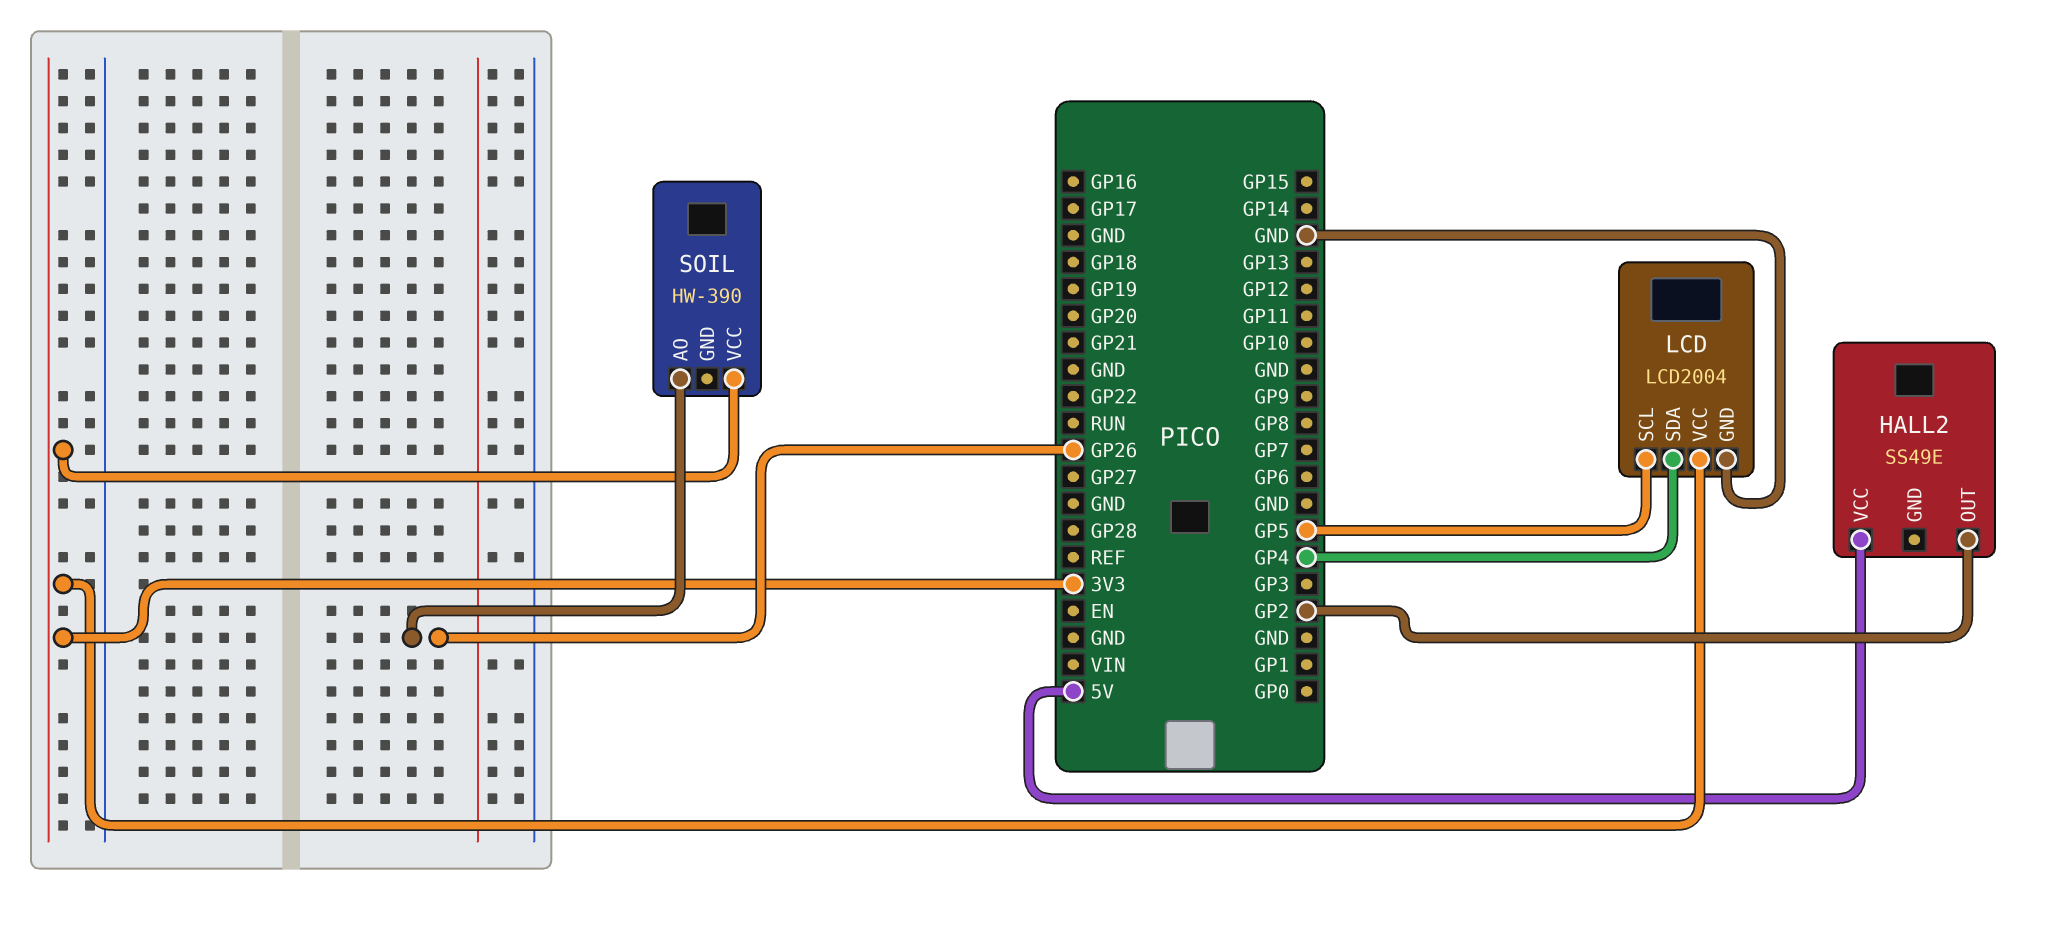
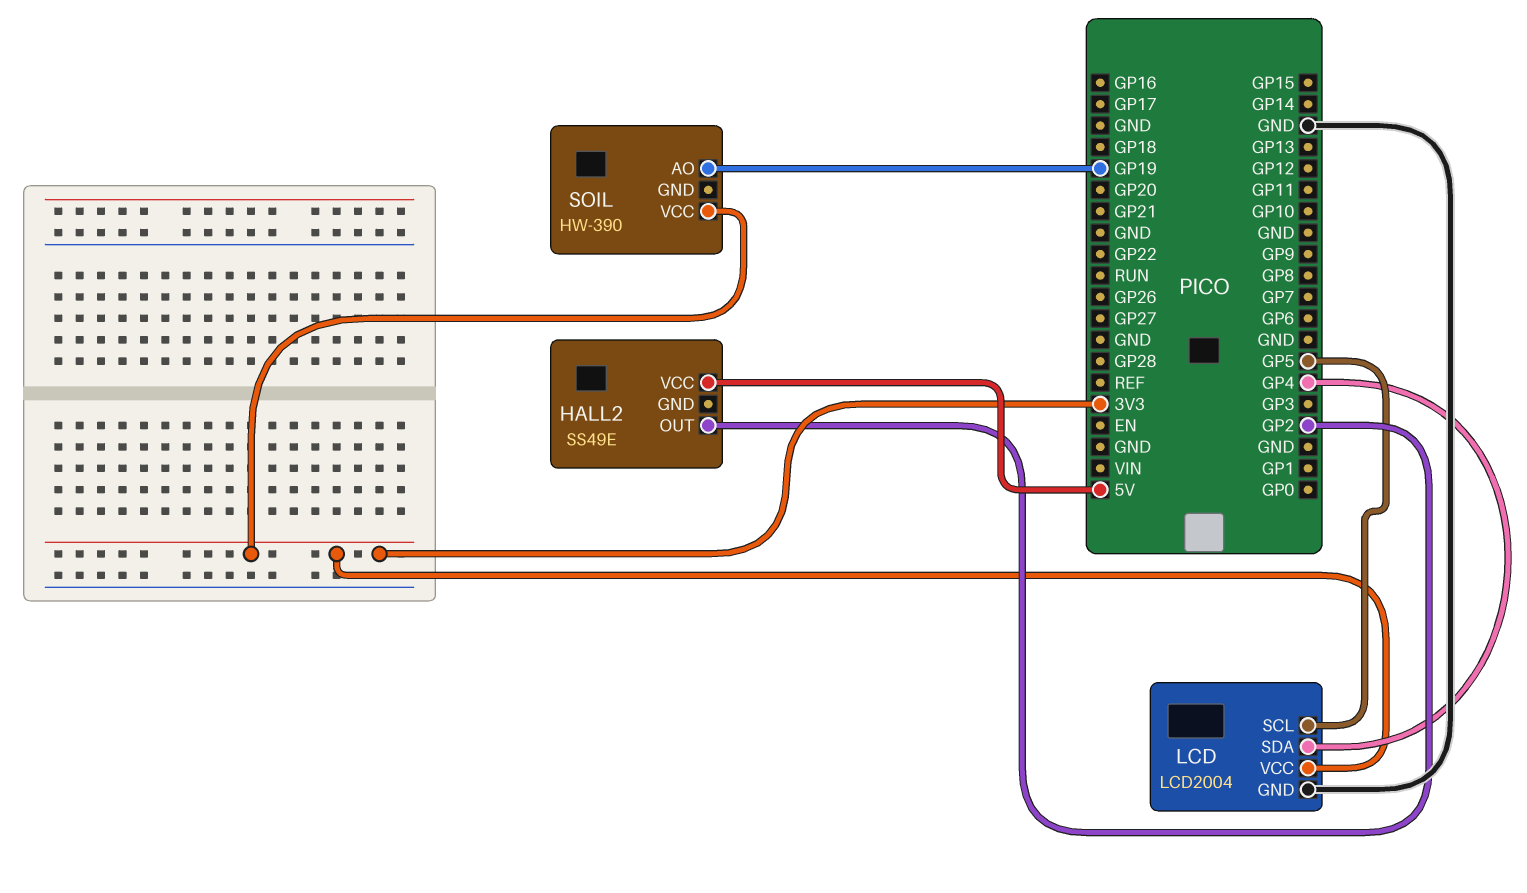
SOIL pin AO: GP26 -> GP19

